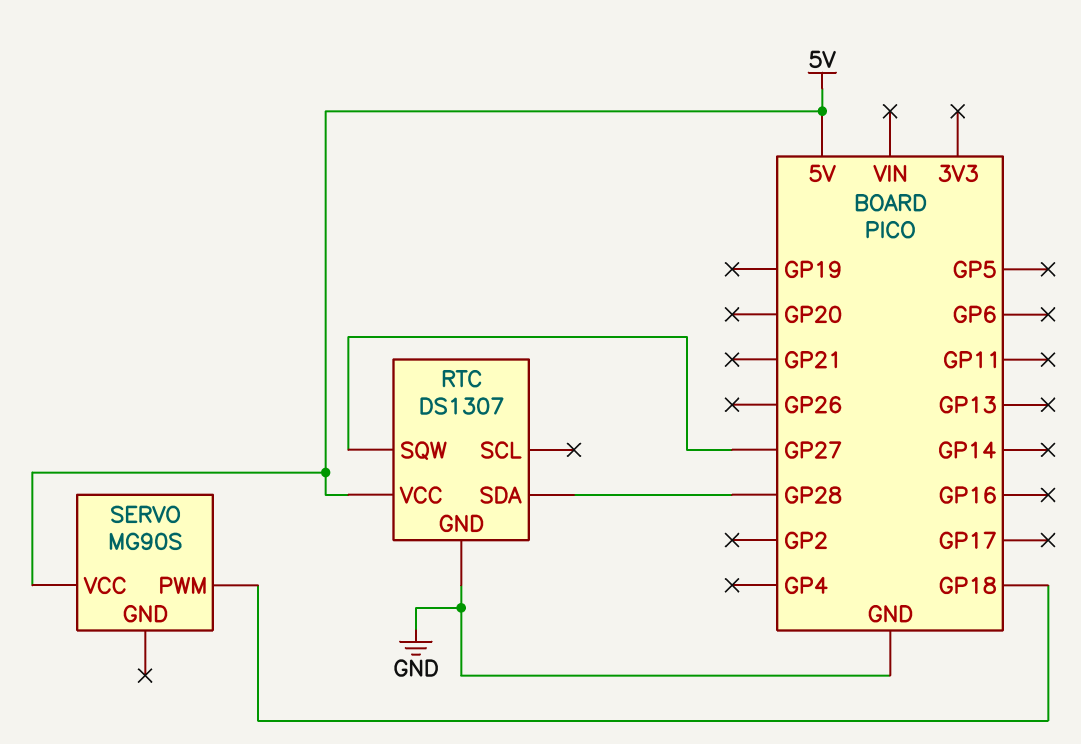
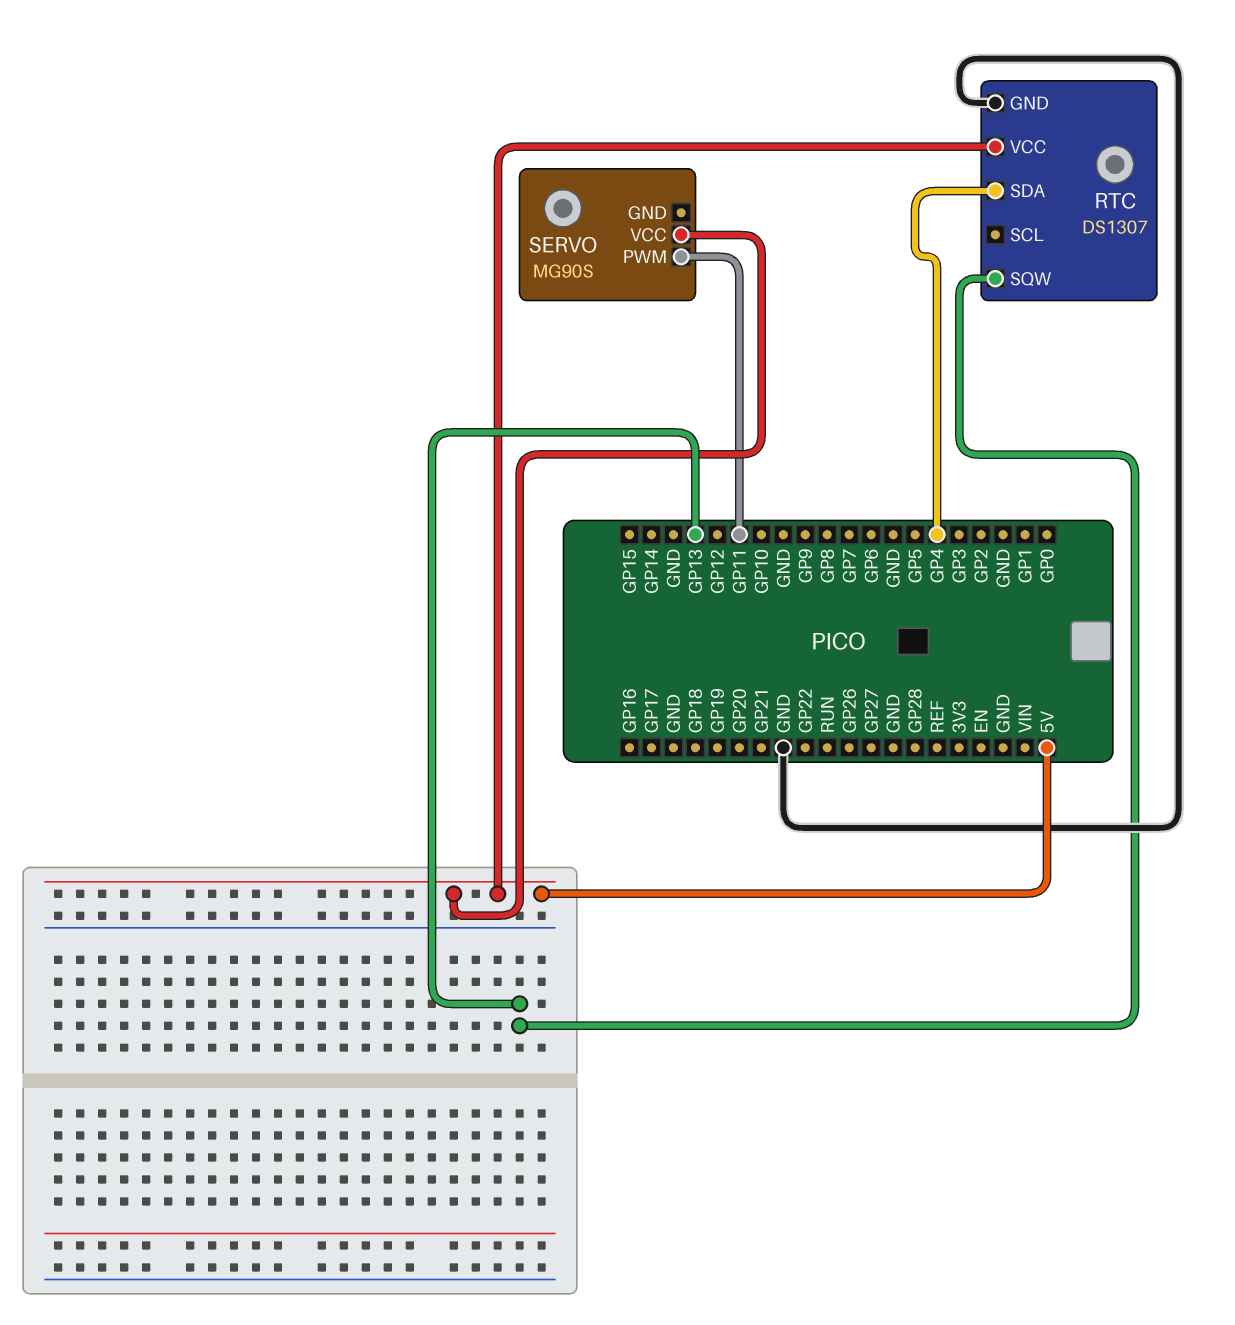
RTC pin SDA: GP28 -> GP4
RTC pin SQW: GP27 -> GP13
SERVO pin PWM: GP18 -> GP11

